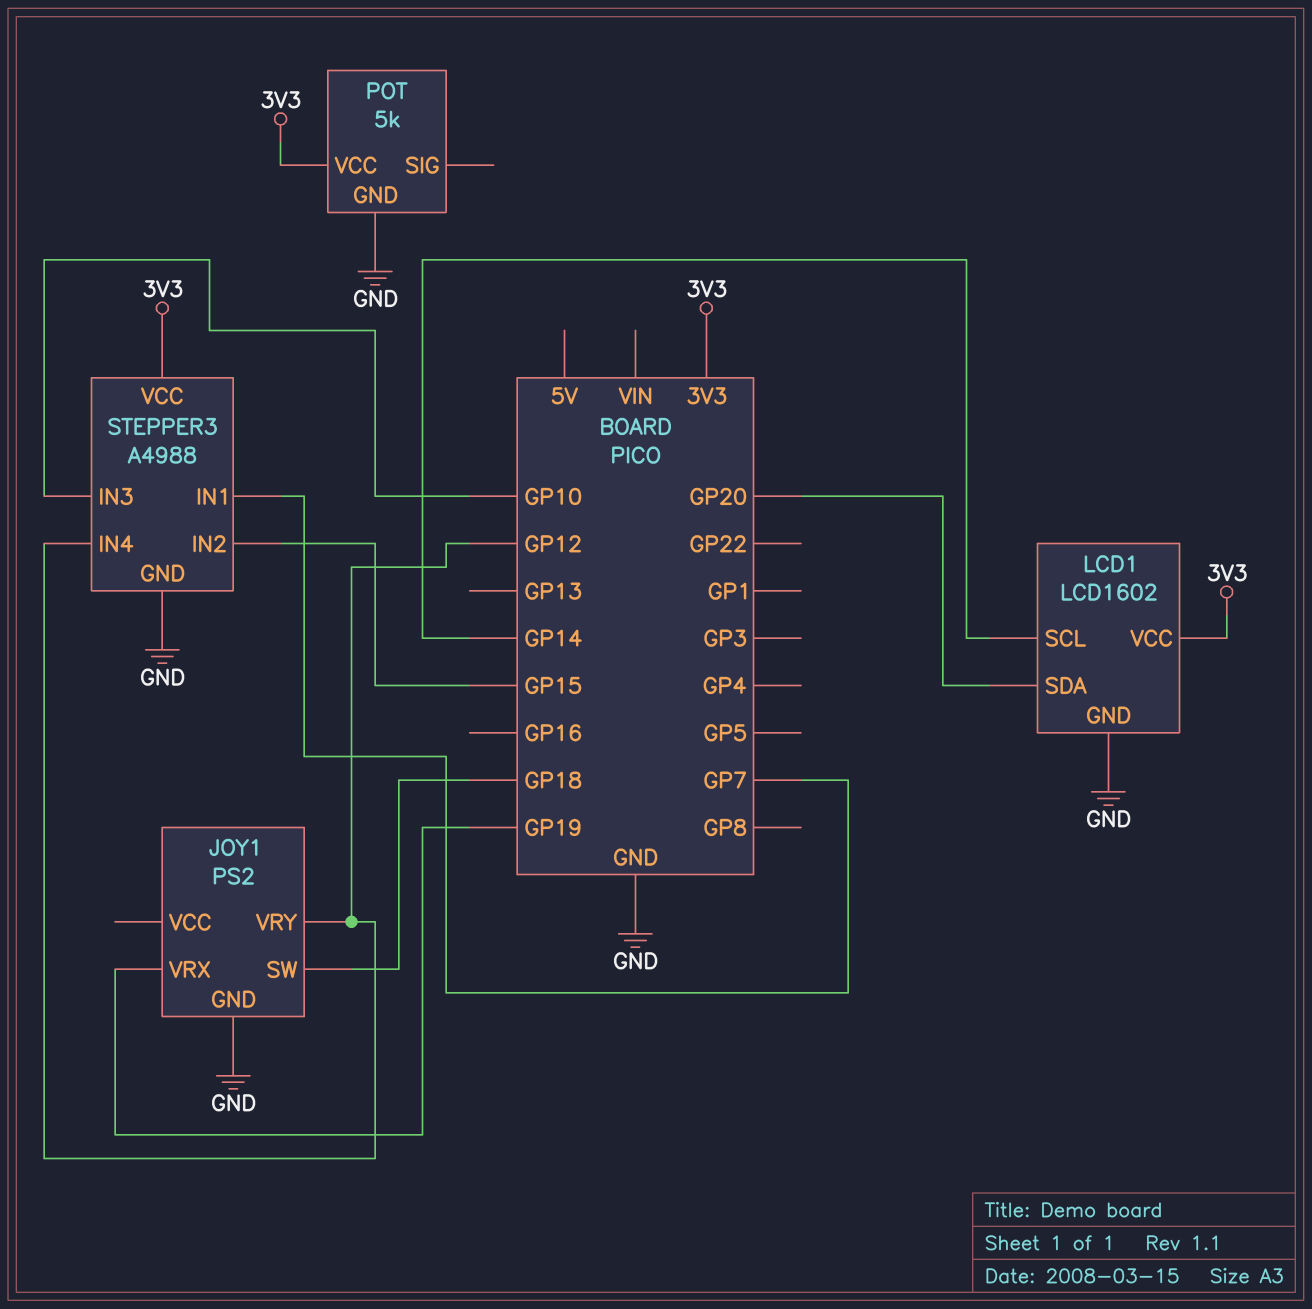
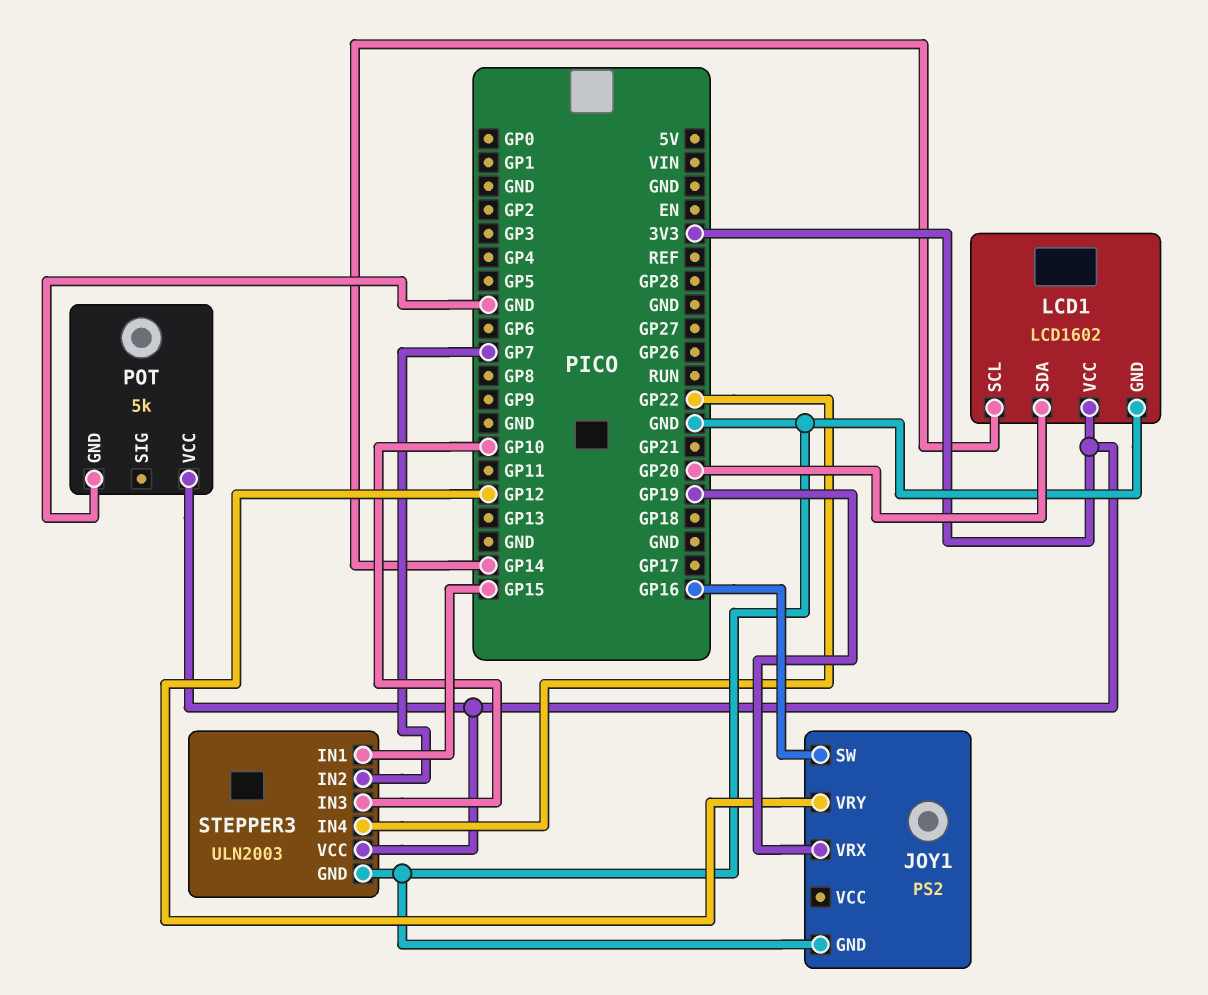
JOY1 pin SW: GP18 -> GP16
STEPPER3: A4988 -> ULN2003
STEPPER3 pin IN1: GP7 -> GP15
STEPPER3 pin IN2: GP15 -> GP7
STEPPER3 pin IN4: GP12 -> GP22

